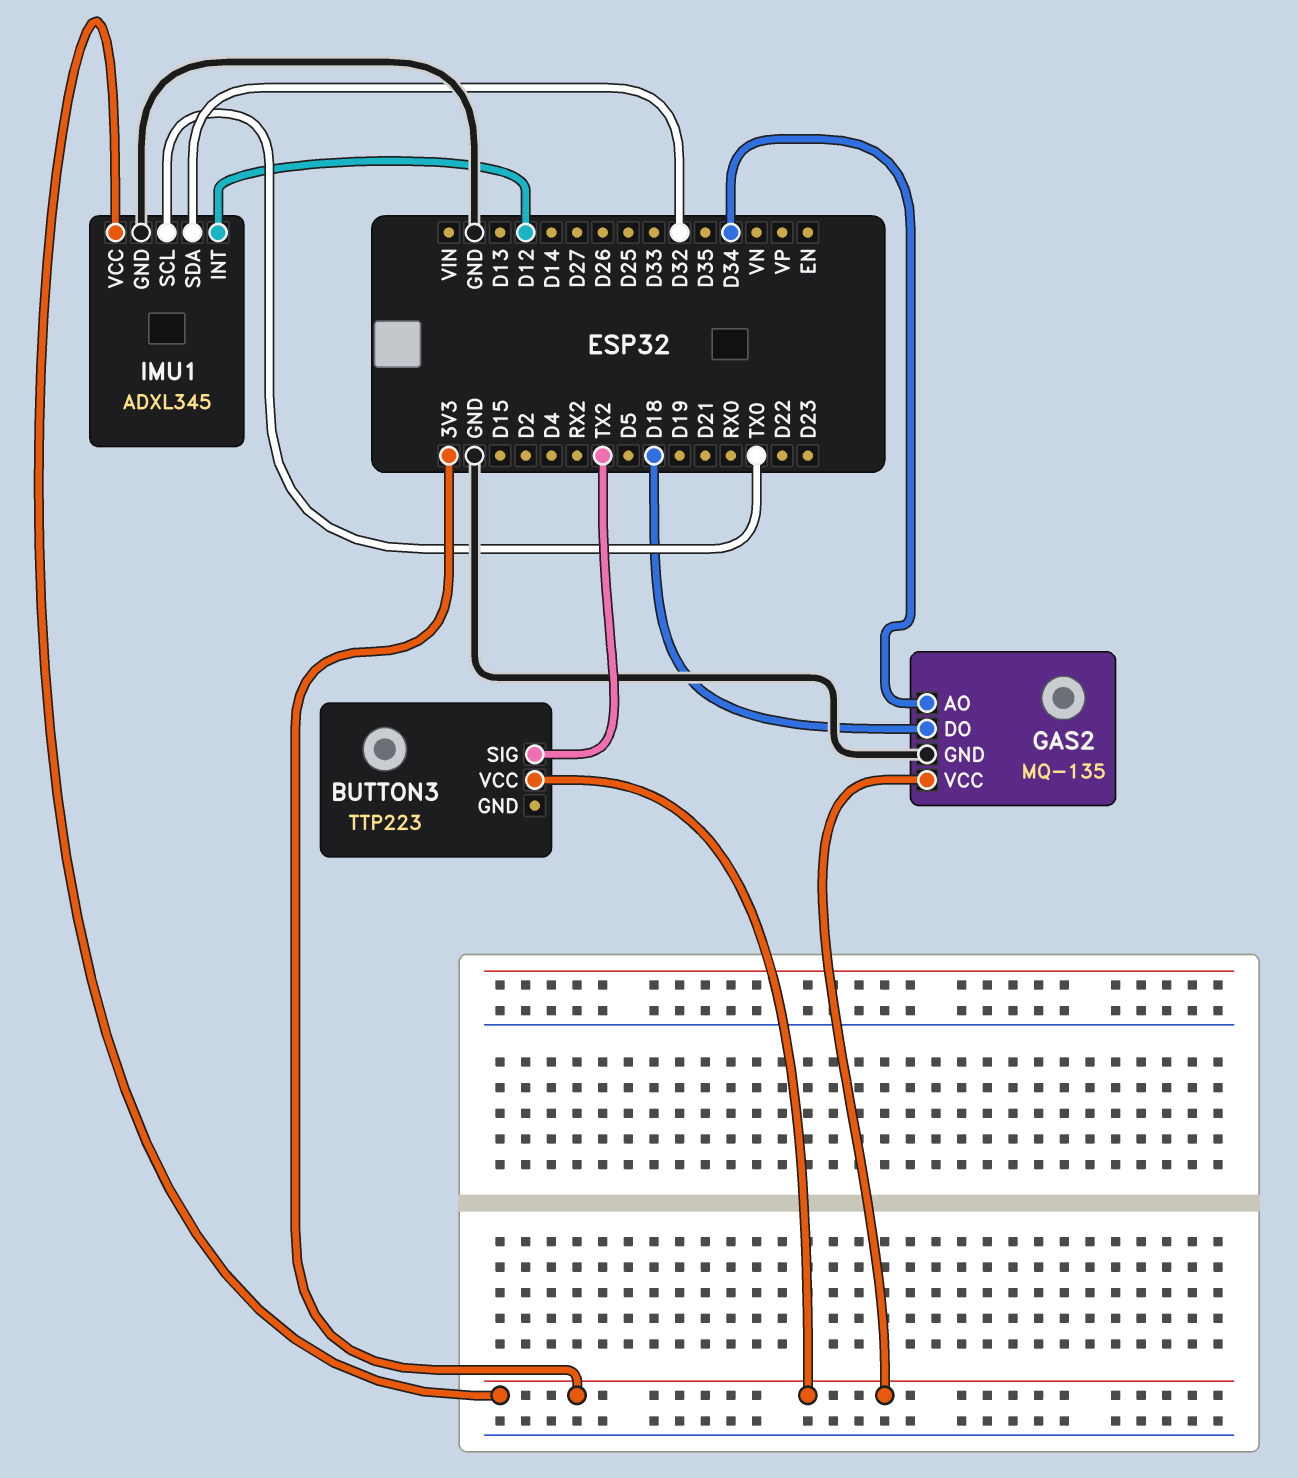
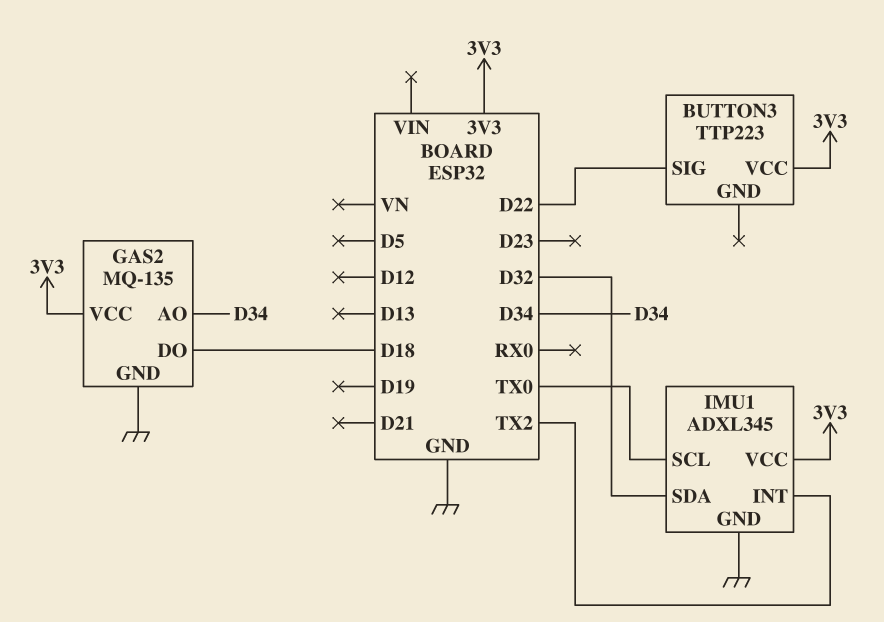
BUTTON3 pin SIG: TX2 -> D22
IMU1 pin INT: D12 -> TX2

